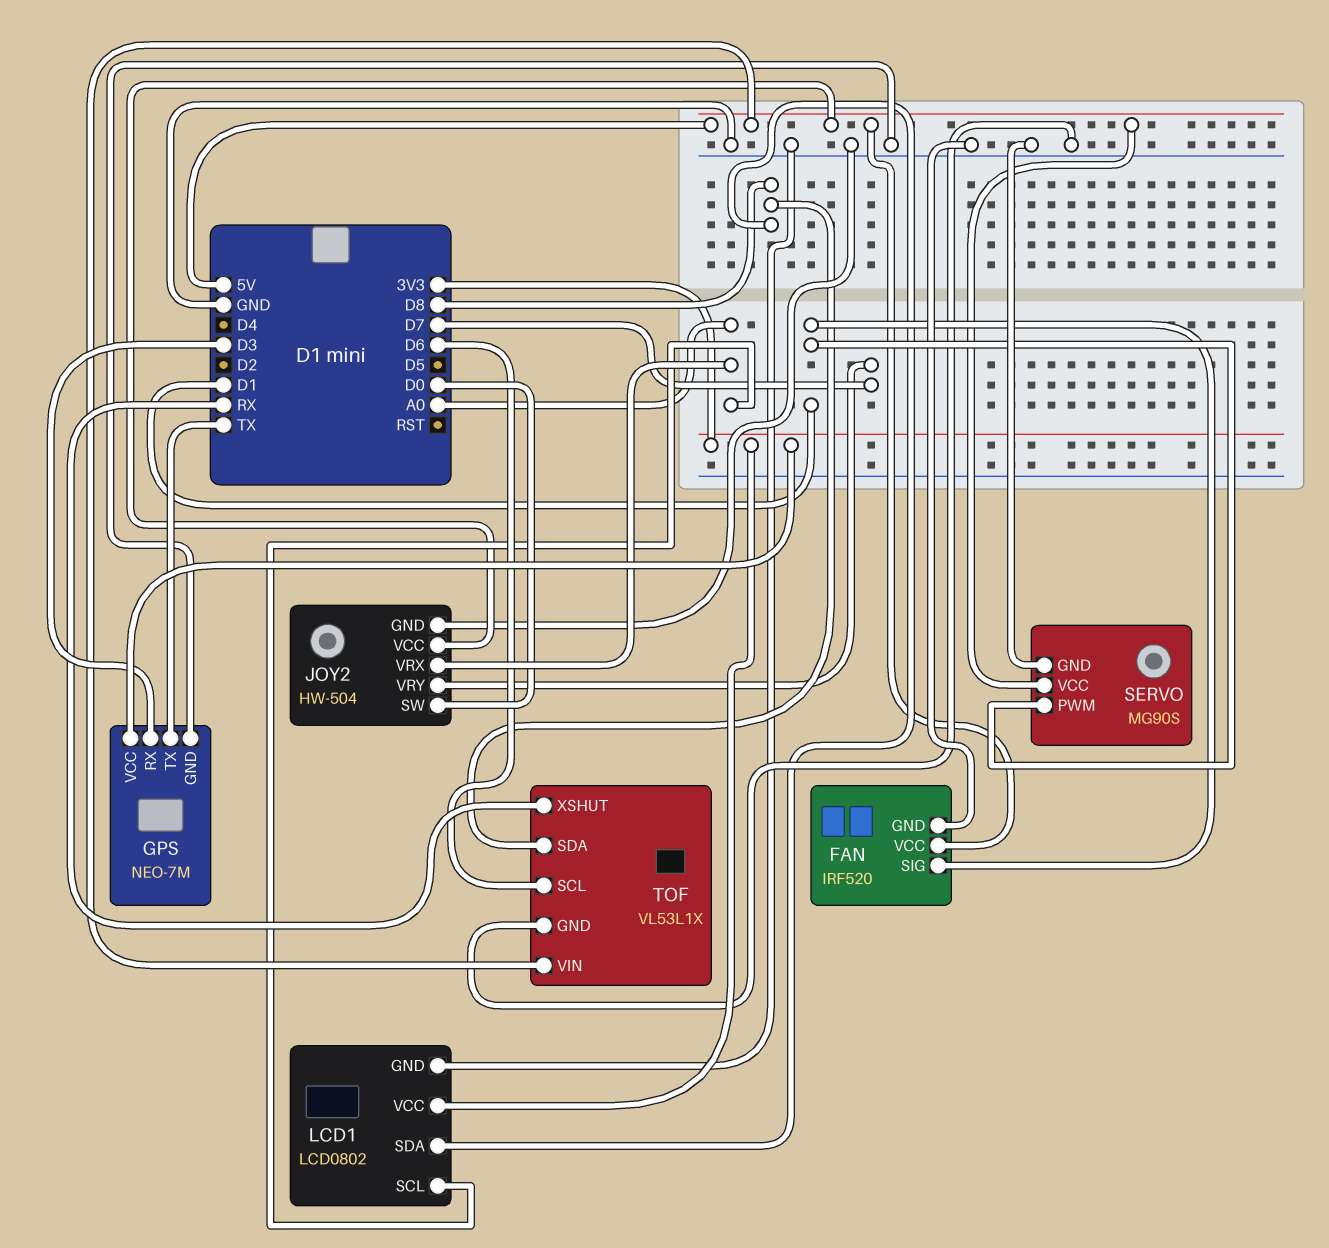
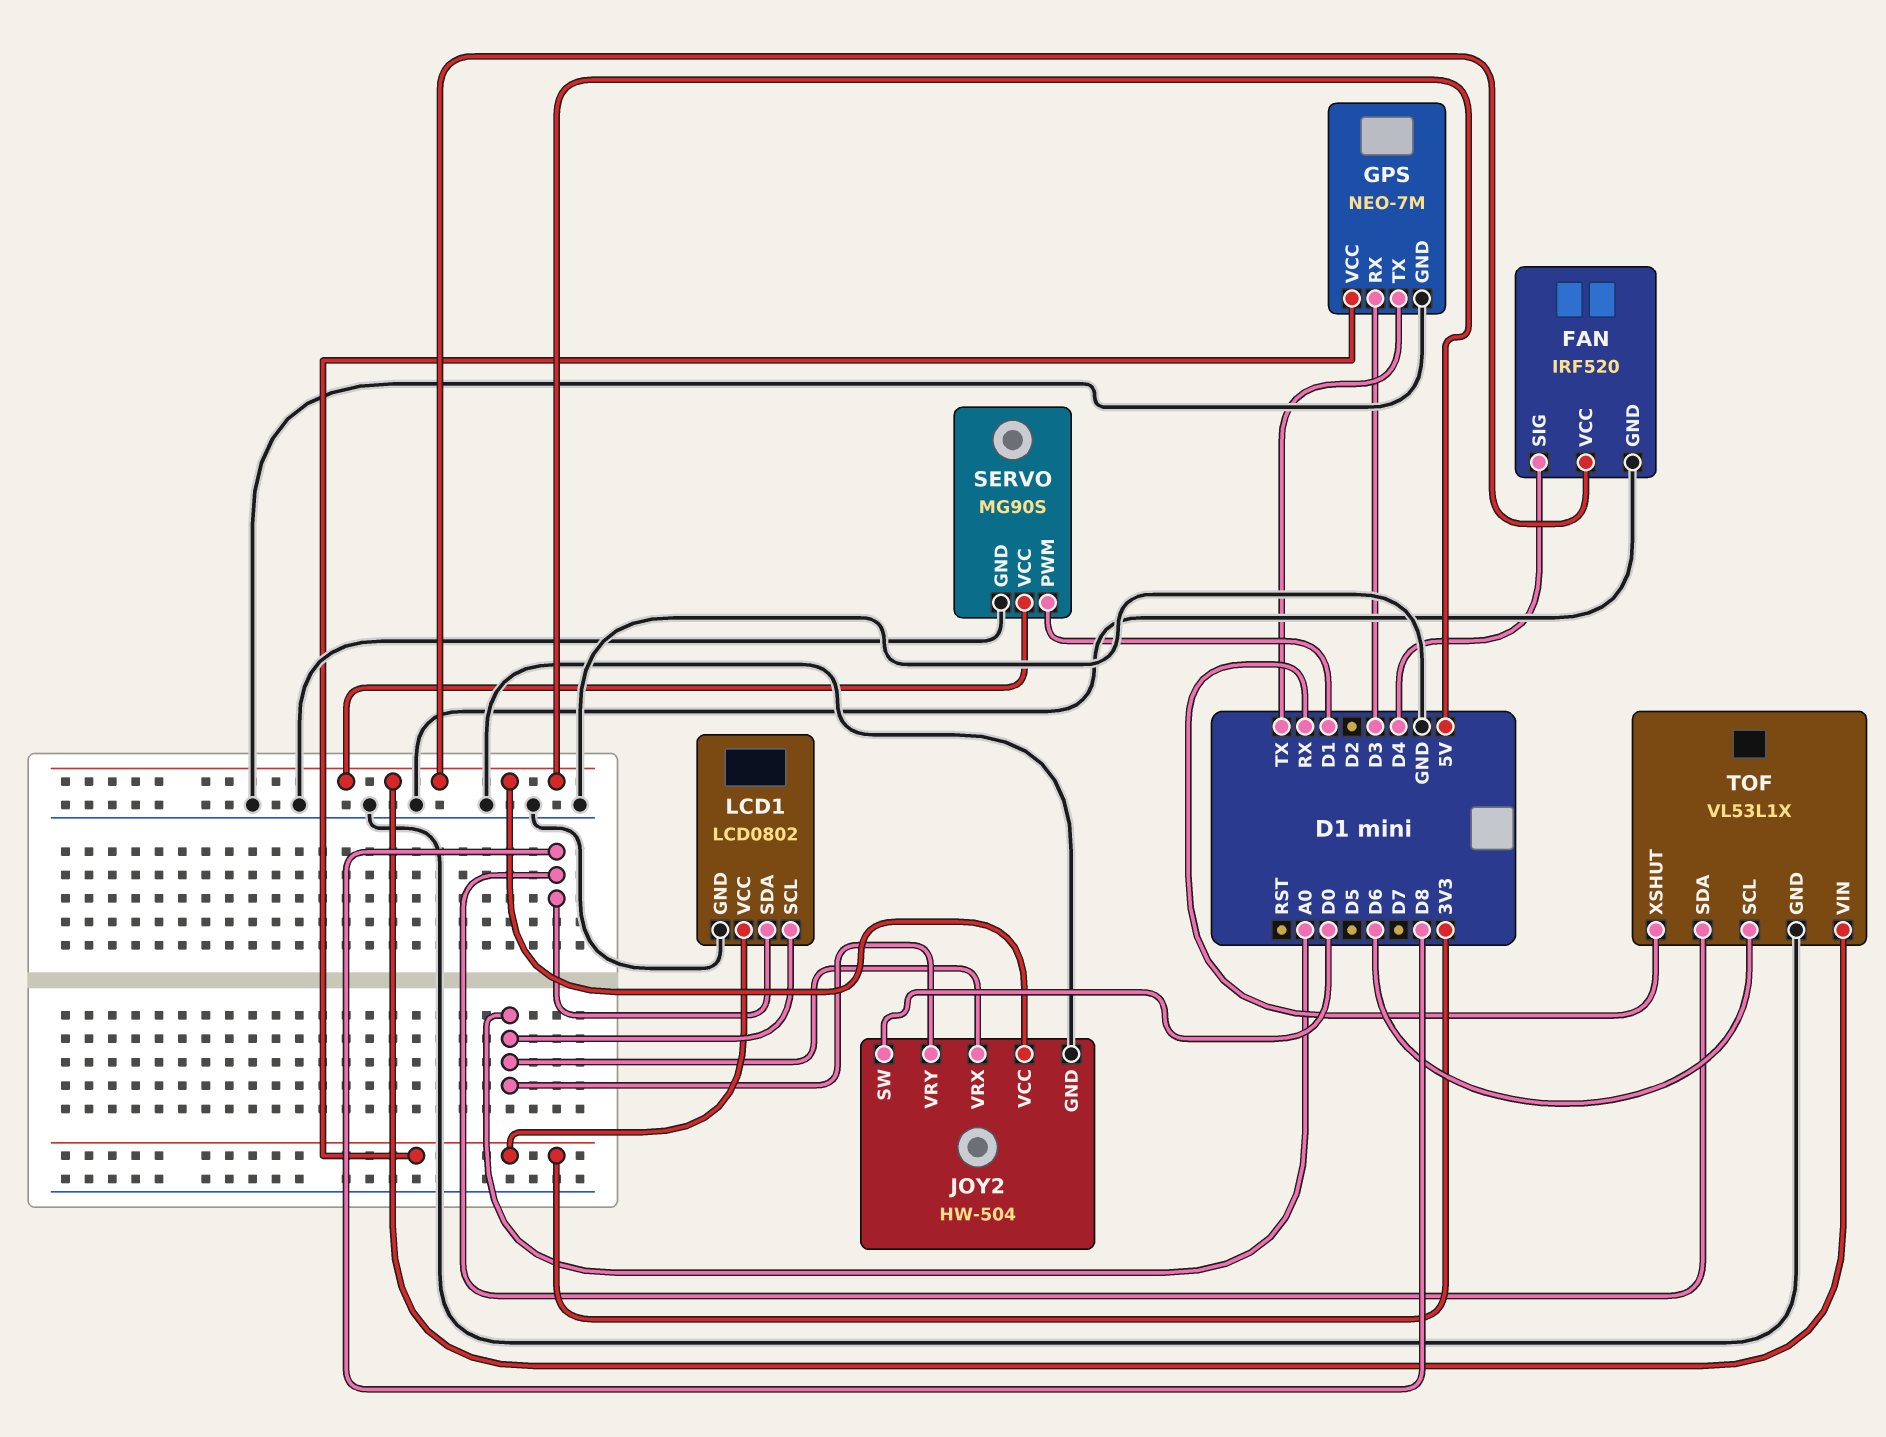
FAN pin SIG: D1 -> D4
JOY2 pin VRY: D7 -> A0

